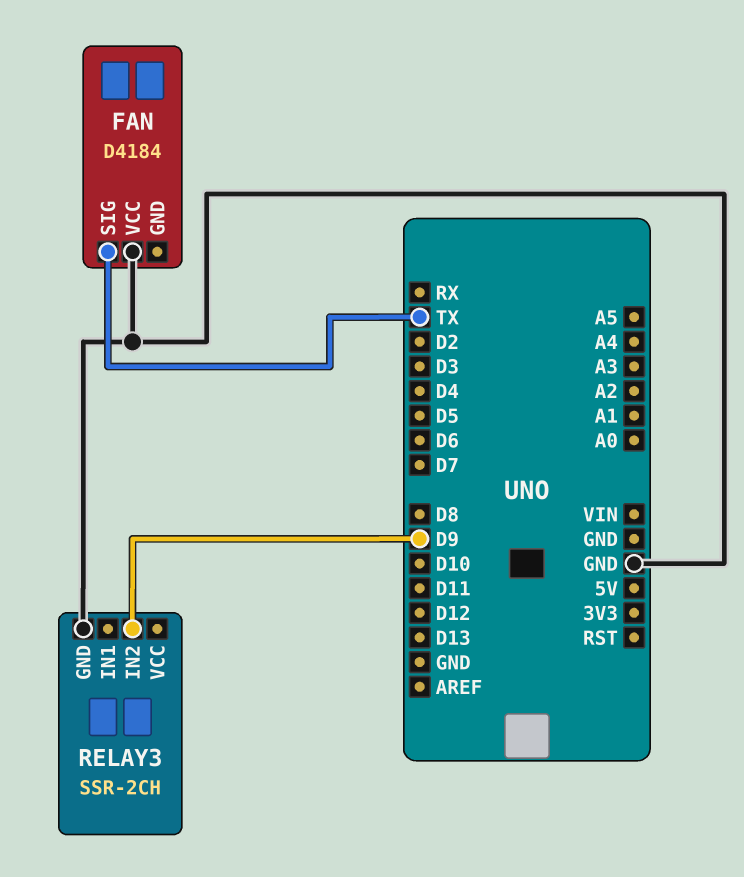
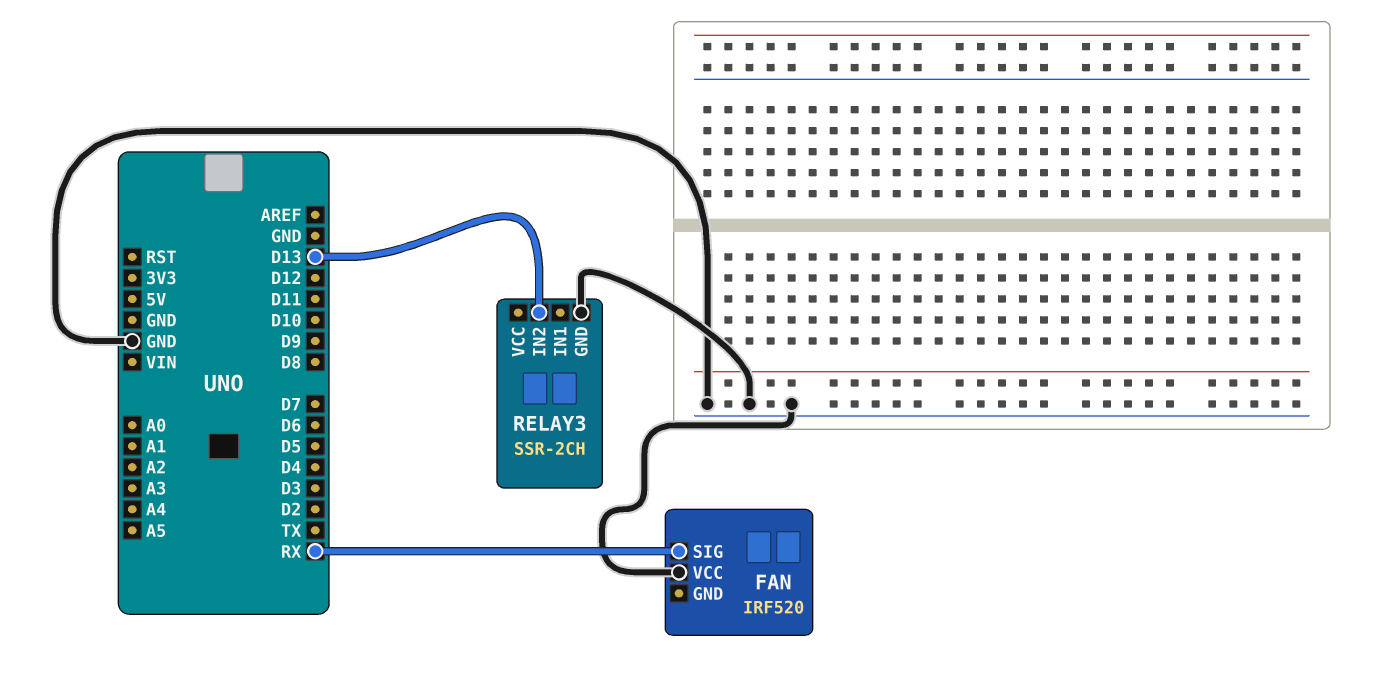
FAN: D4184 -> IRF520
FAN pin SIG: TX -> RX
RELAY3 pin IN2: D9 -> D13

